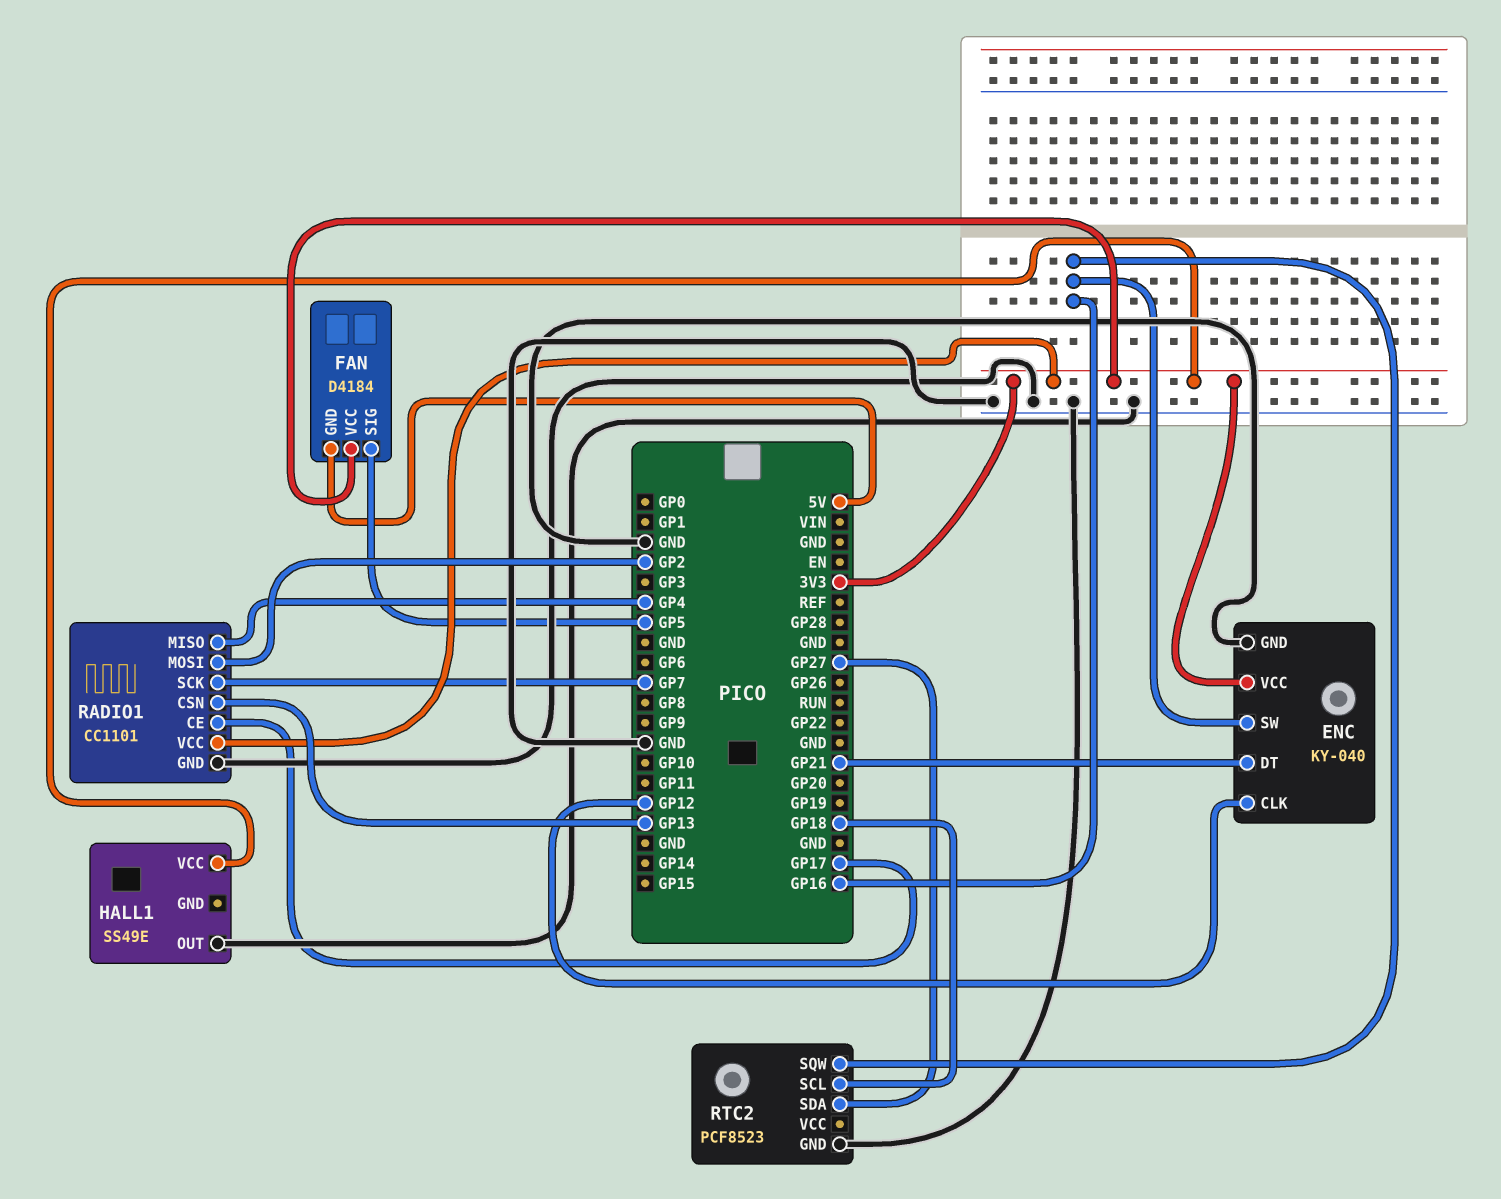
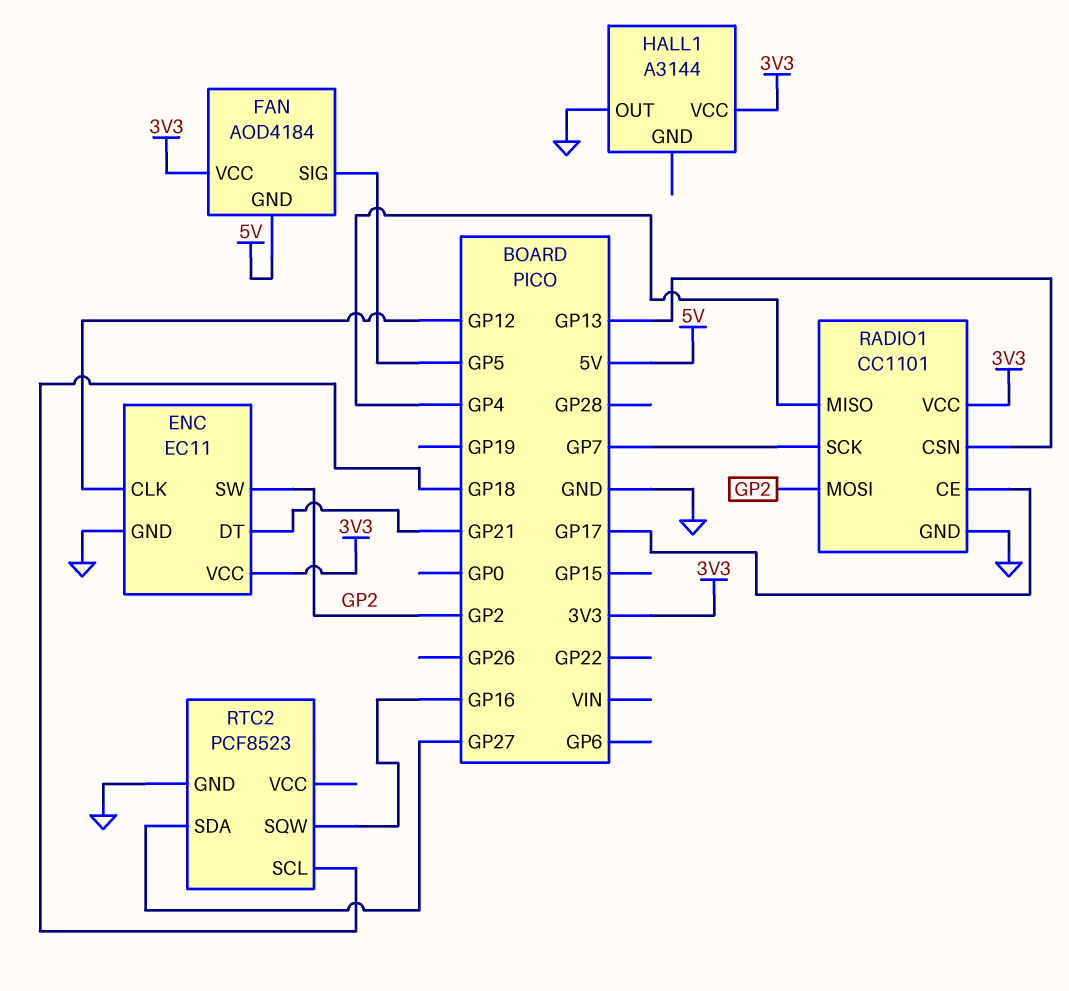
ENC: KY-040 -> EC11
ENC pin SW: GP16 -> GP2
FAN: D4184 -> AOD4184
HALL1: SS49E -> A3144

